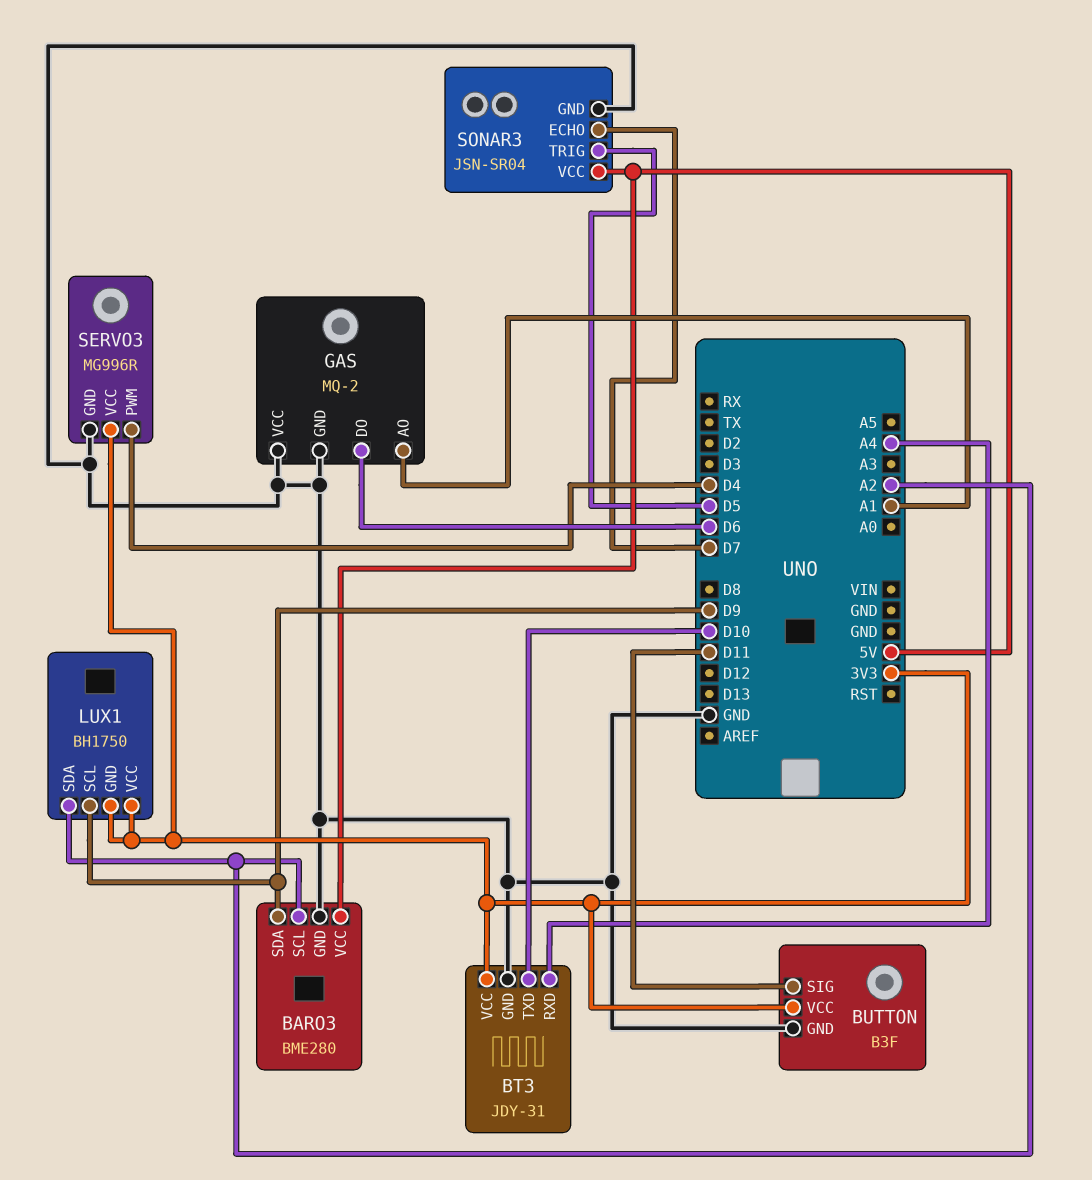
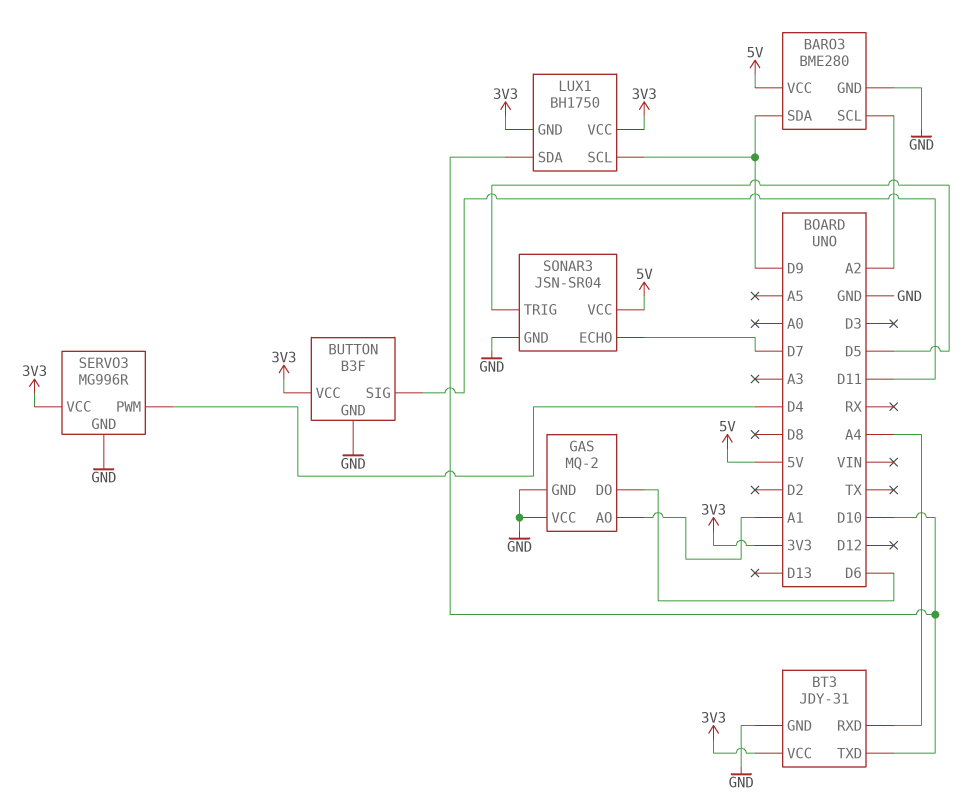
LUX1 pin SDA: A2 -> D10

